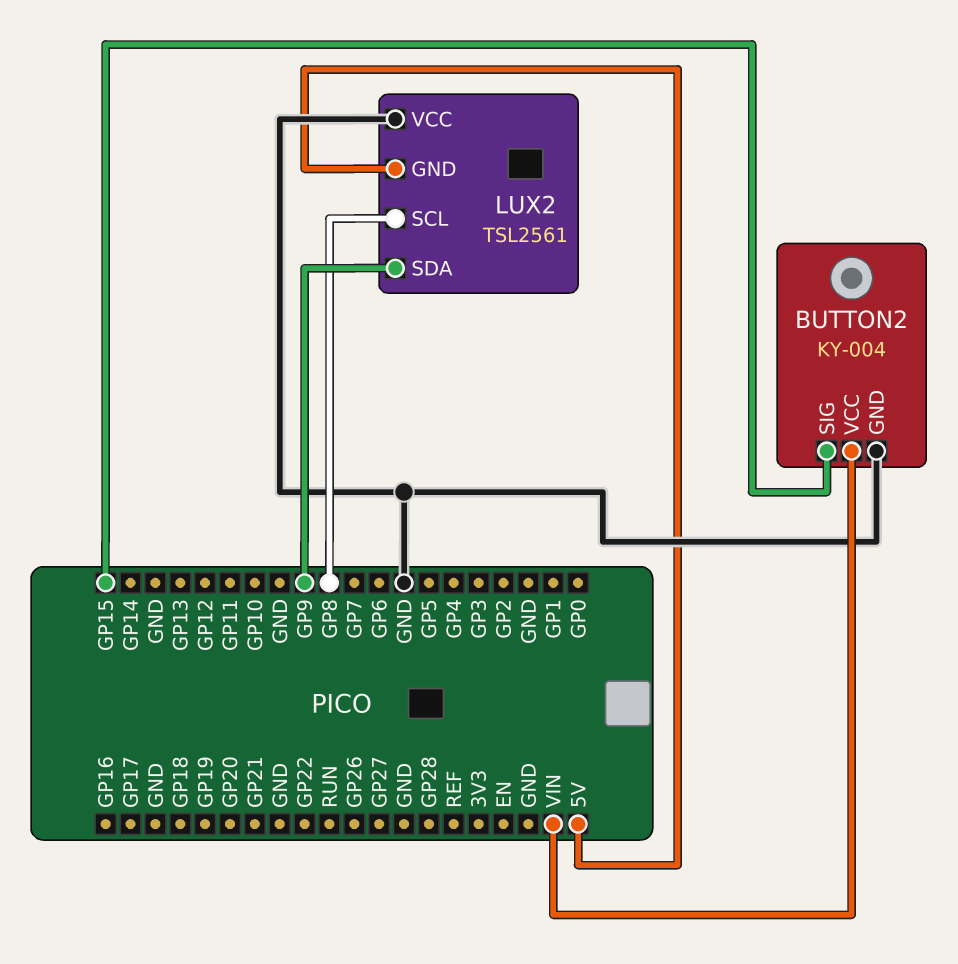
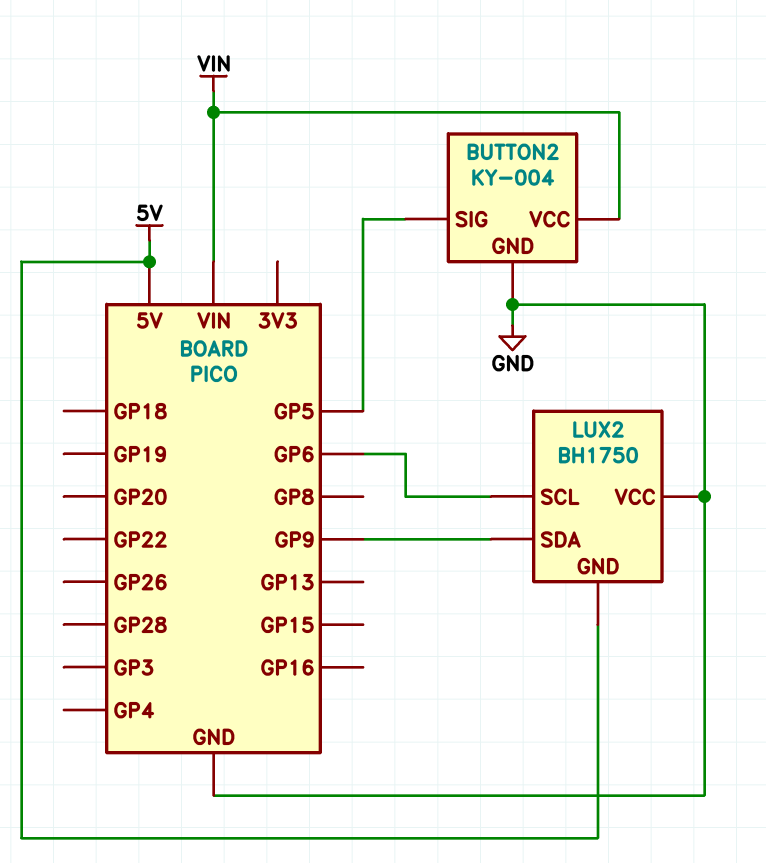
BUTTON2 pin SIG: GP15 -> GP5
LUX2: TSL2561 -> BH1750
LUX2 pin SCL: GP8 -> GP6

